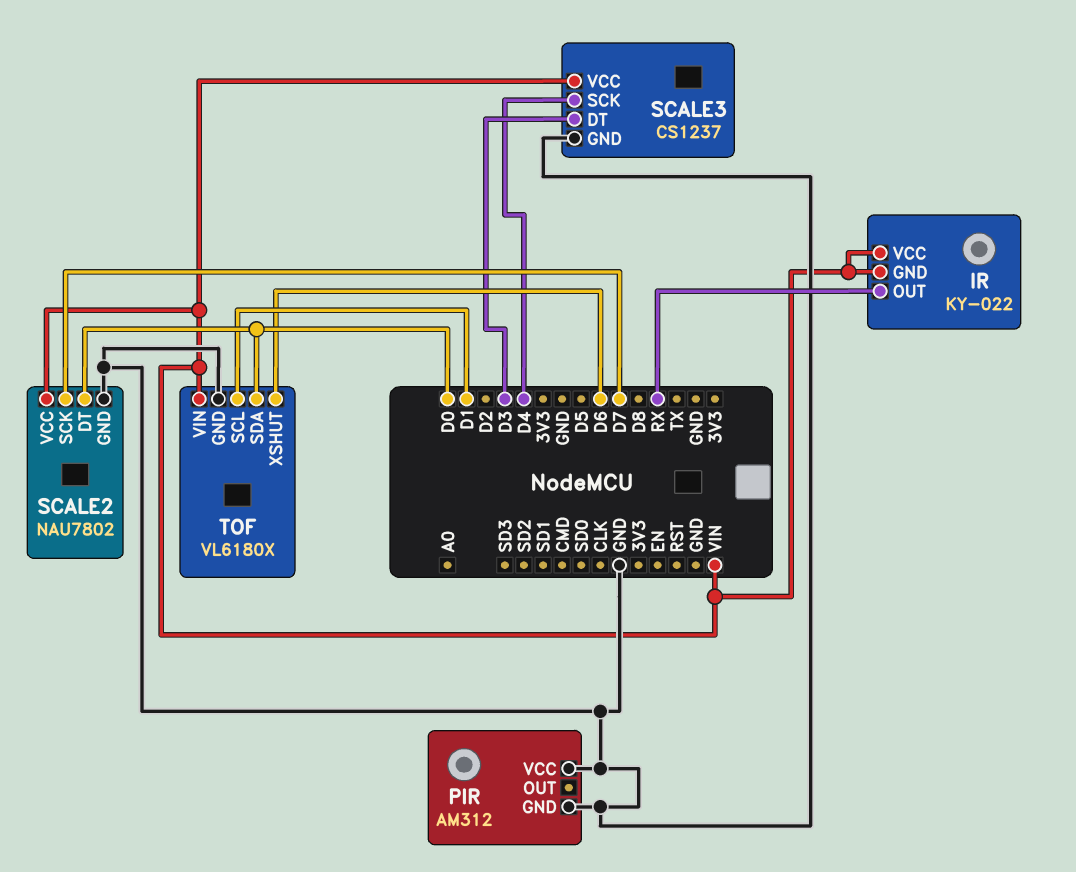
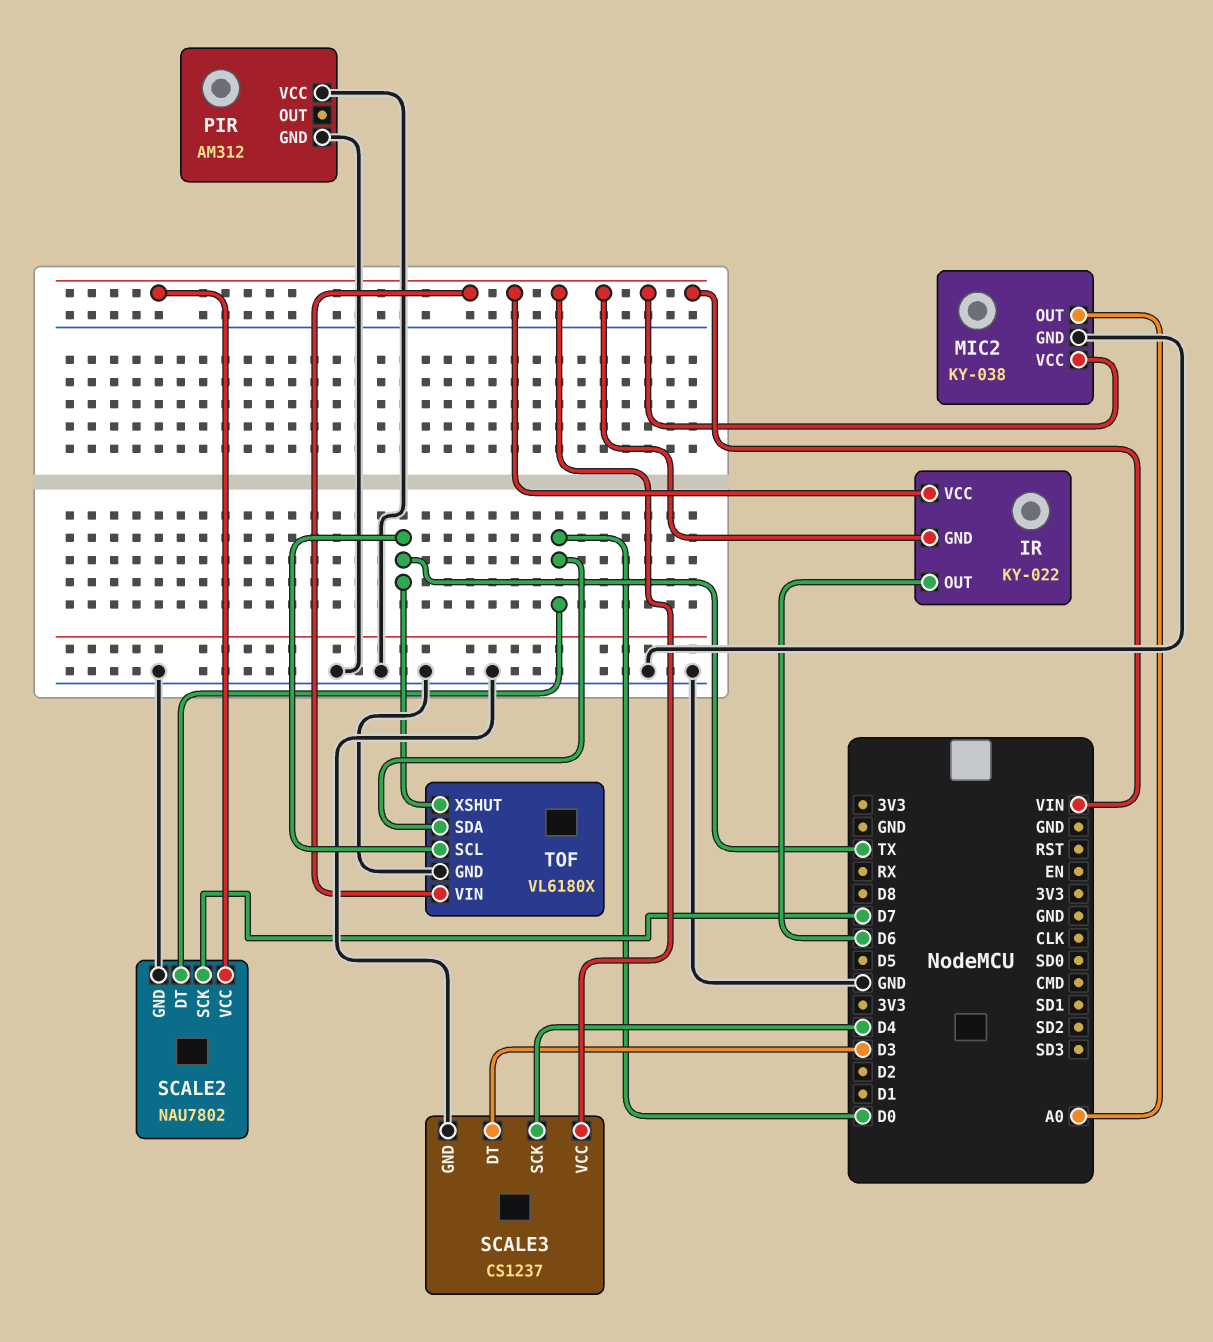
IR pin OUT: RX -> D6
MIC2: none -> KY-038
MIC2 pin GND: none -> GND
MIC2 pin OUT: none -> A0
MIC2 pin VCC: none -> VIN
TOF pin SCL: D1 -> TX
TOF pin XSHUT: D6 -> TX

